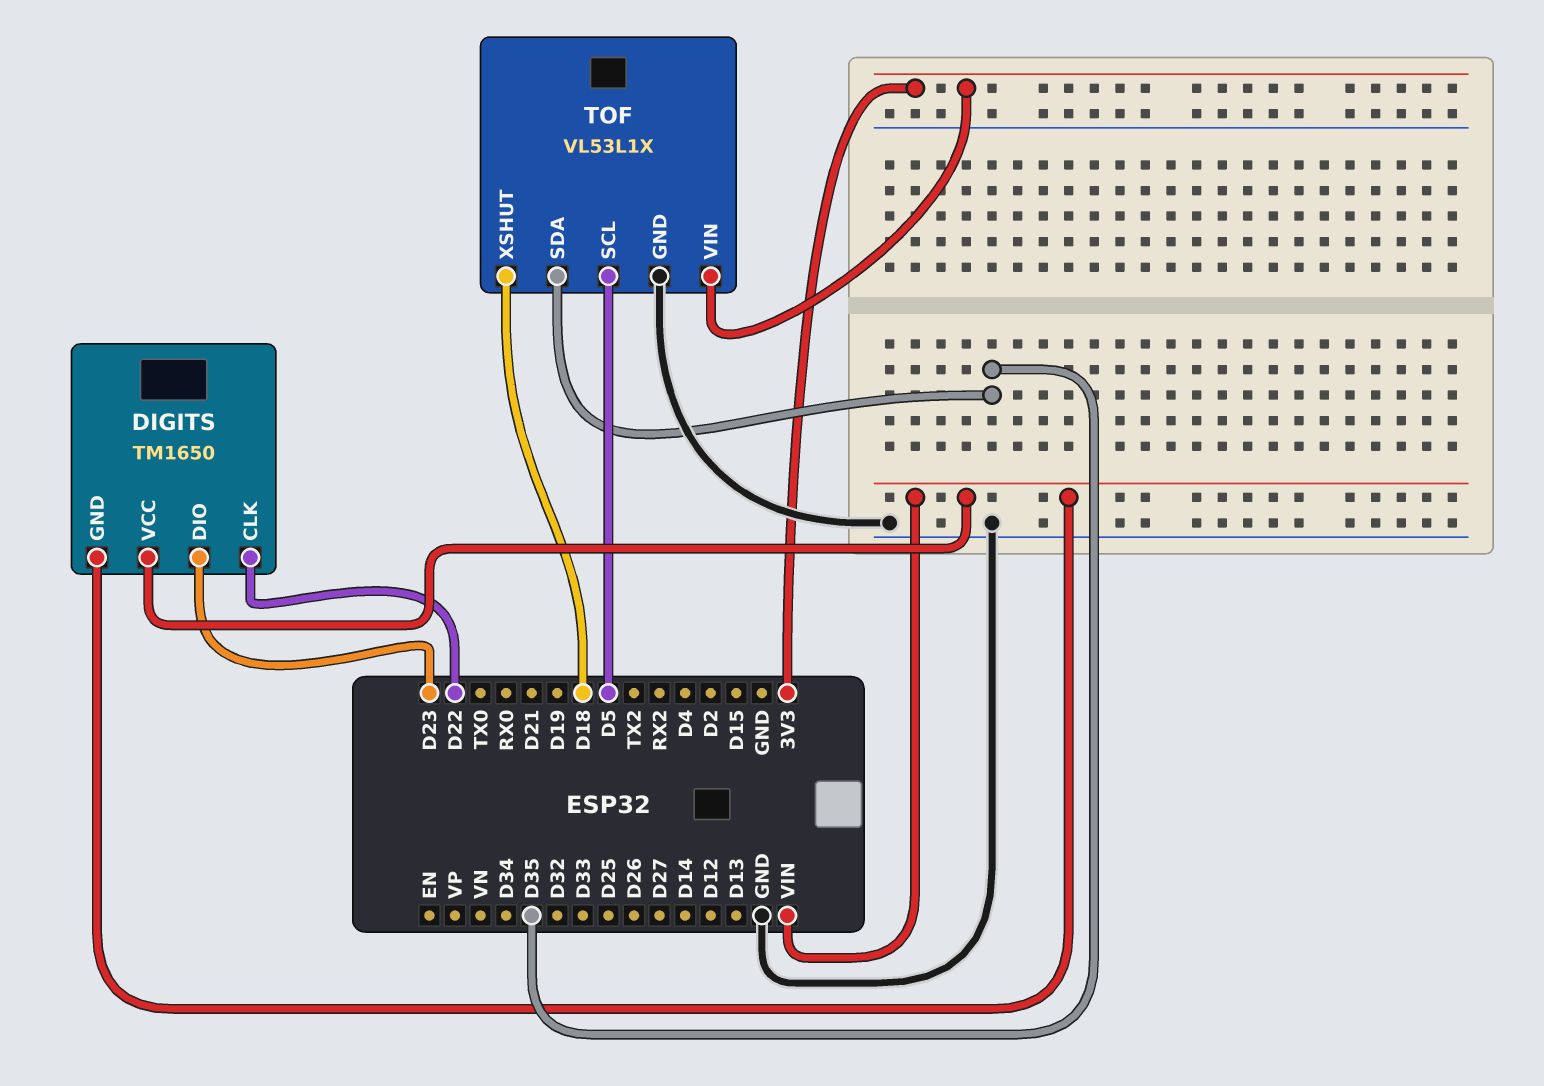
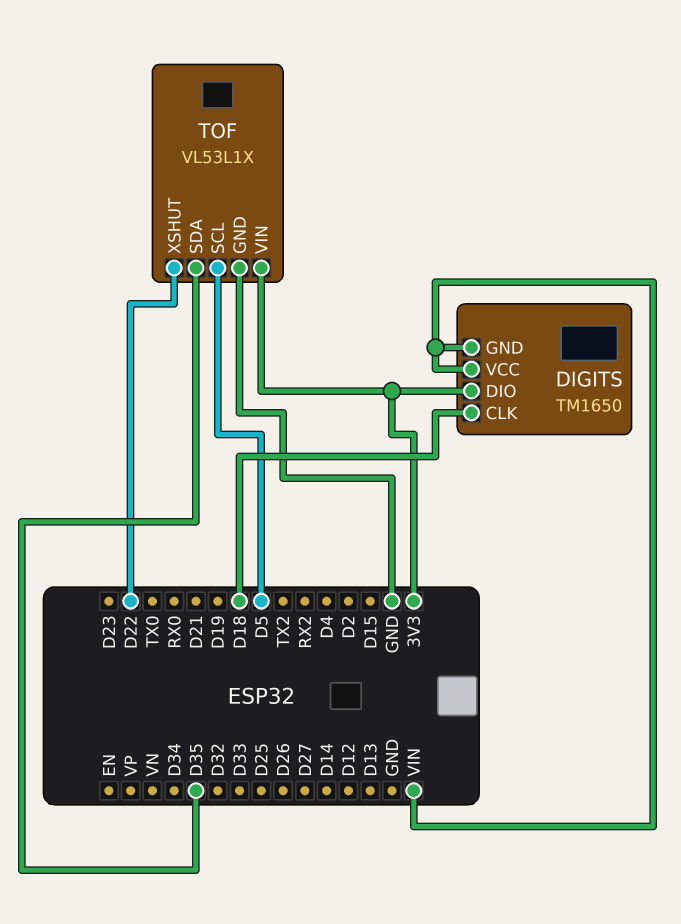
DIGITS pin CLK: D22 -> D18
DIGITS pin DIO: D23 -> 3V3
TOF pin XSHUT: D18 -> D22

